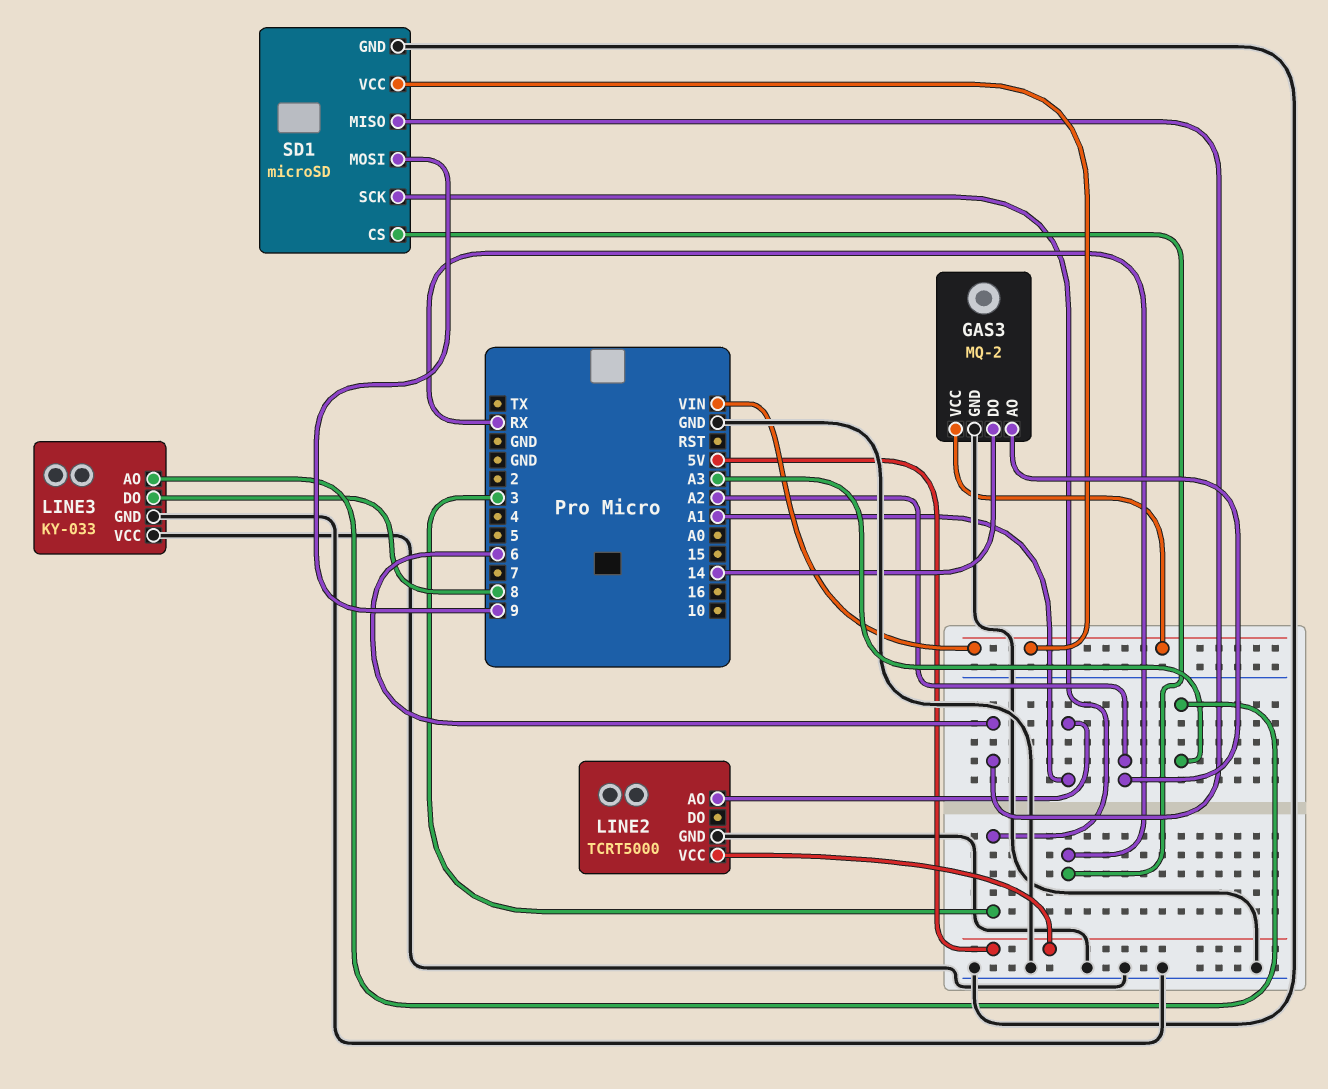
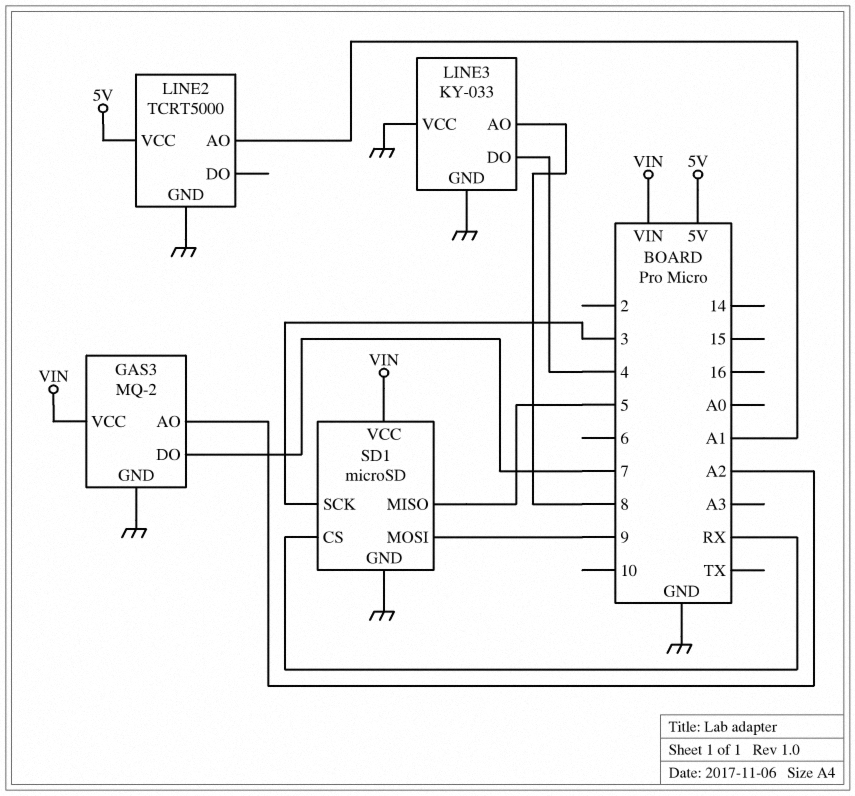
GAS3 pin DO: 14 -> 7
LINE3 pin AO: A3 -> 8
LINE3 pin DO: 8 -> 4
SD1 pin MISO: 6 -> 5

